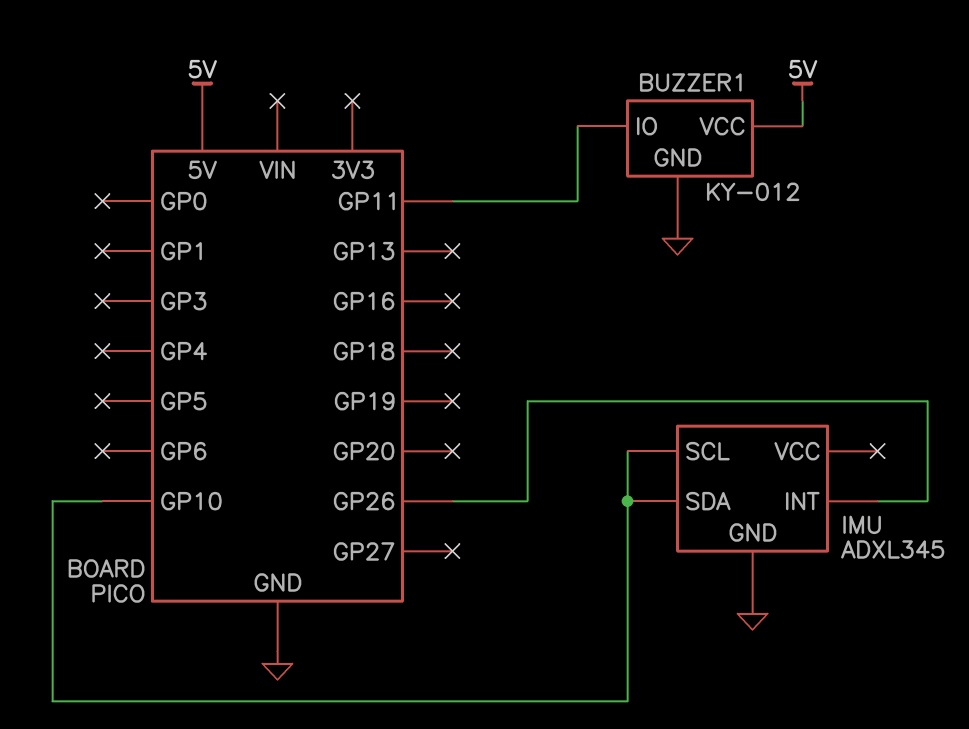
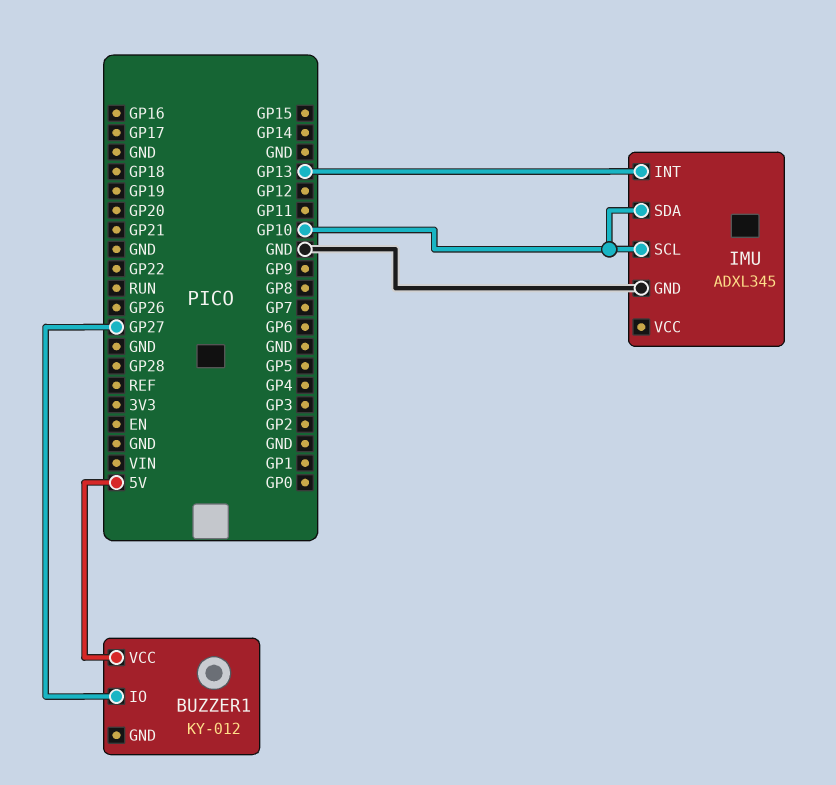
BUZZER1 pin GND: GND -> none
BUZZER1 pin IO: GP11 -> GP27
IMU pin INT: GP26 -> GP13

